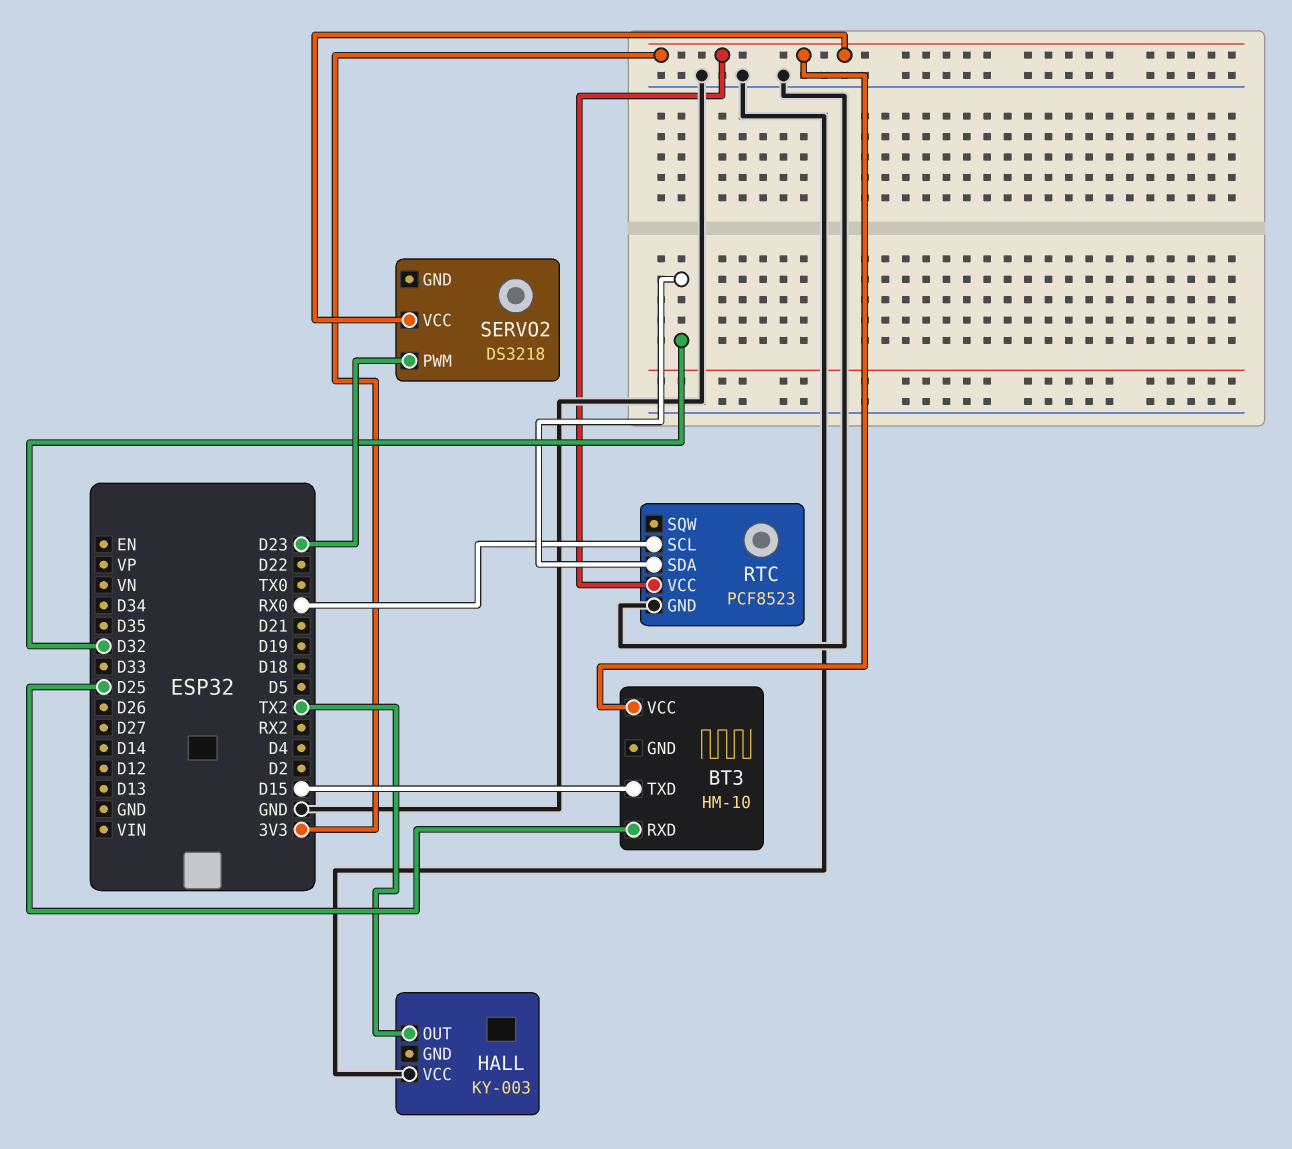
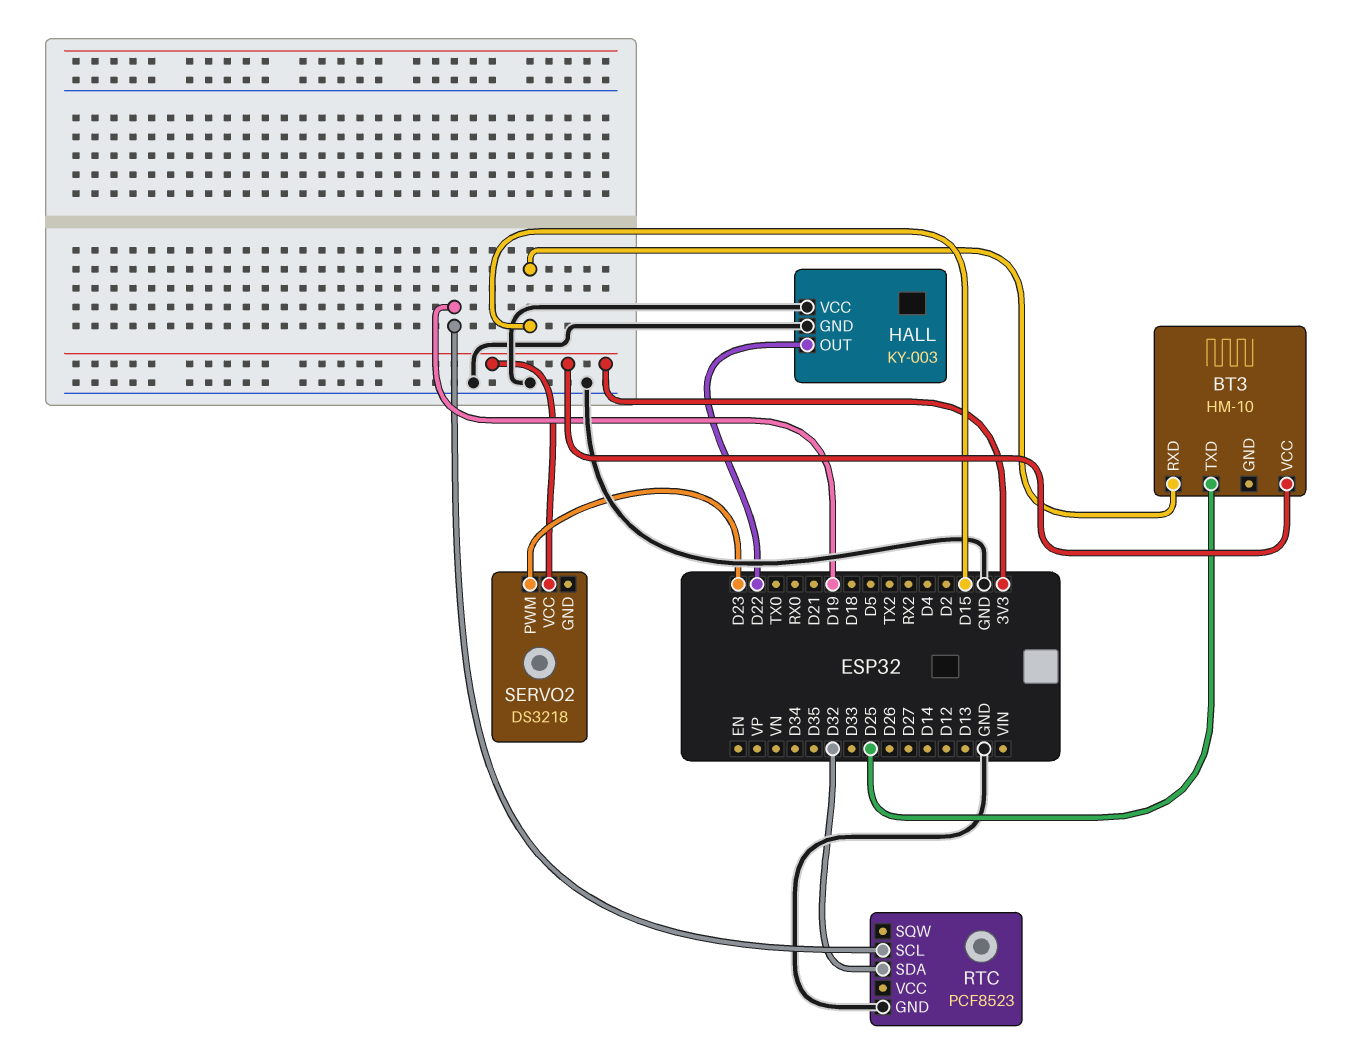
BT3 pin RXD: D25 -> D15
BT3 pin TXD: D15 -> D25
HALL pin GND: none -> GND
HALL pin OUT: TX2 -> D22
RTC pin SCL: RX0 -> D19
RTC pin VCC: 3V3 -> none

